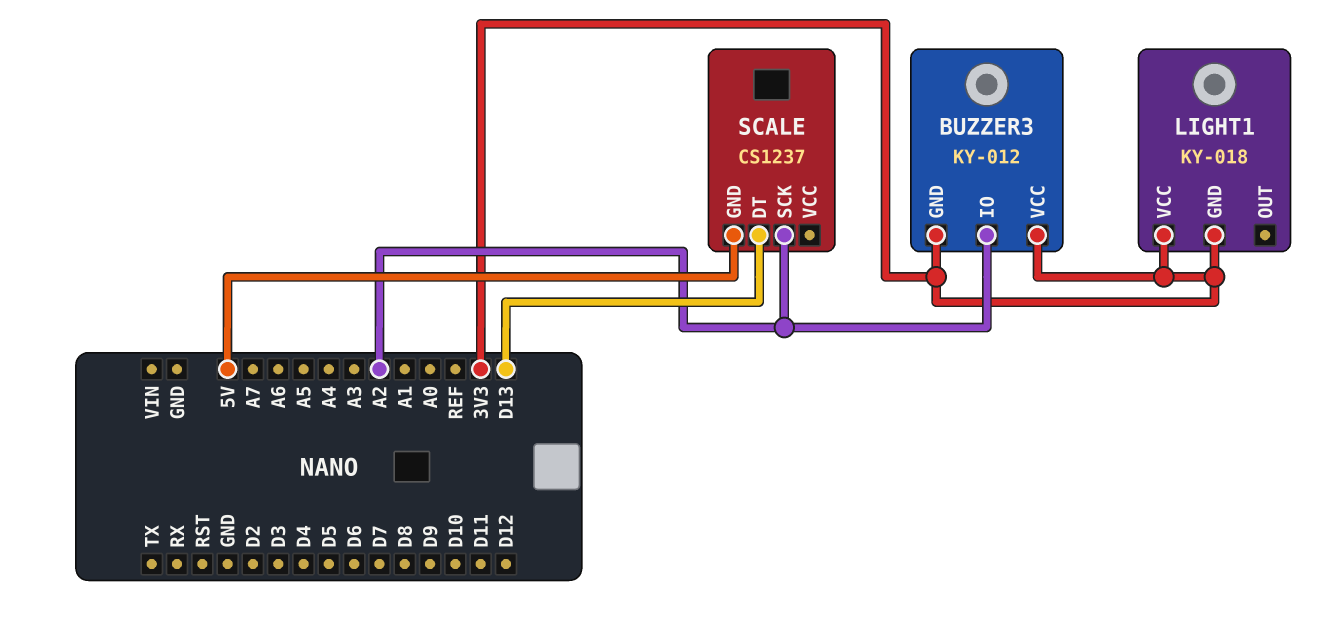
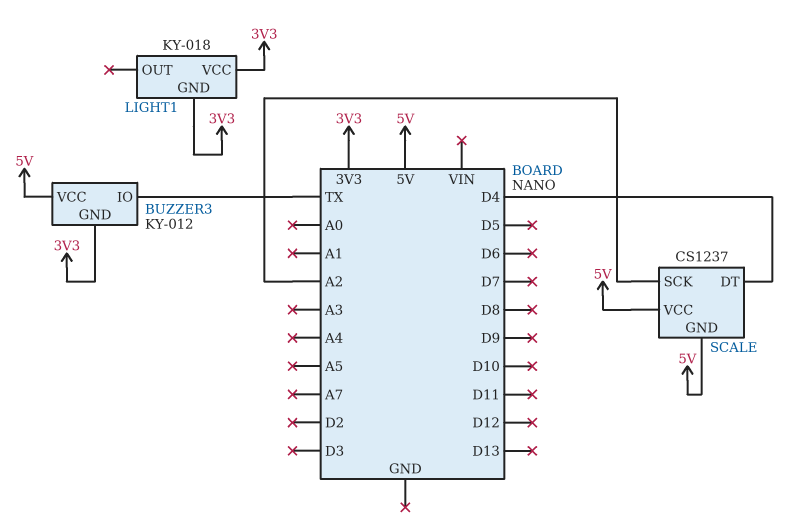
BUZZER3 pin IO: A2 -> TX
BUZZER3 pin VCC: 3V3 -> 5V
SCALE pin DT: D13 -> D4
SCALE pin VCC: none -> 5V

